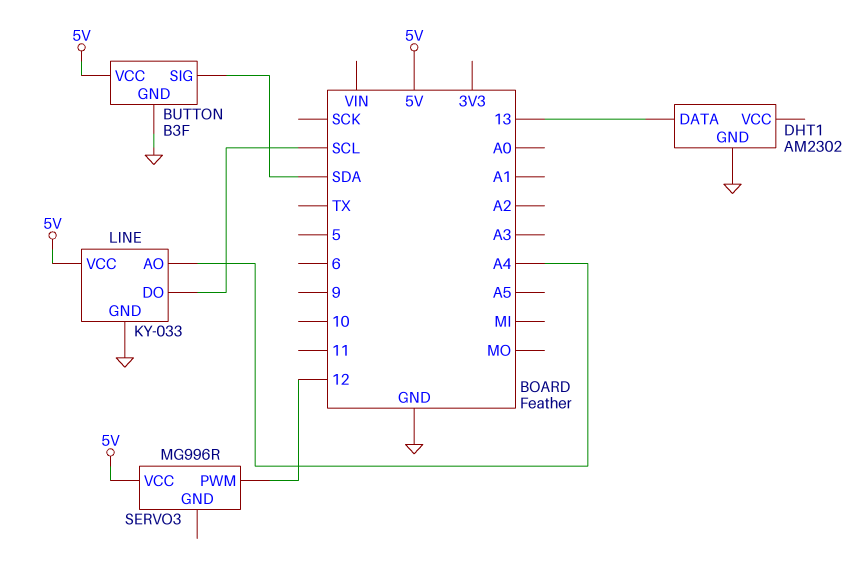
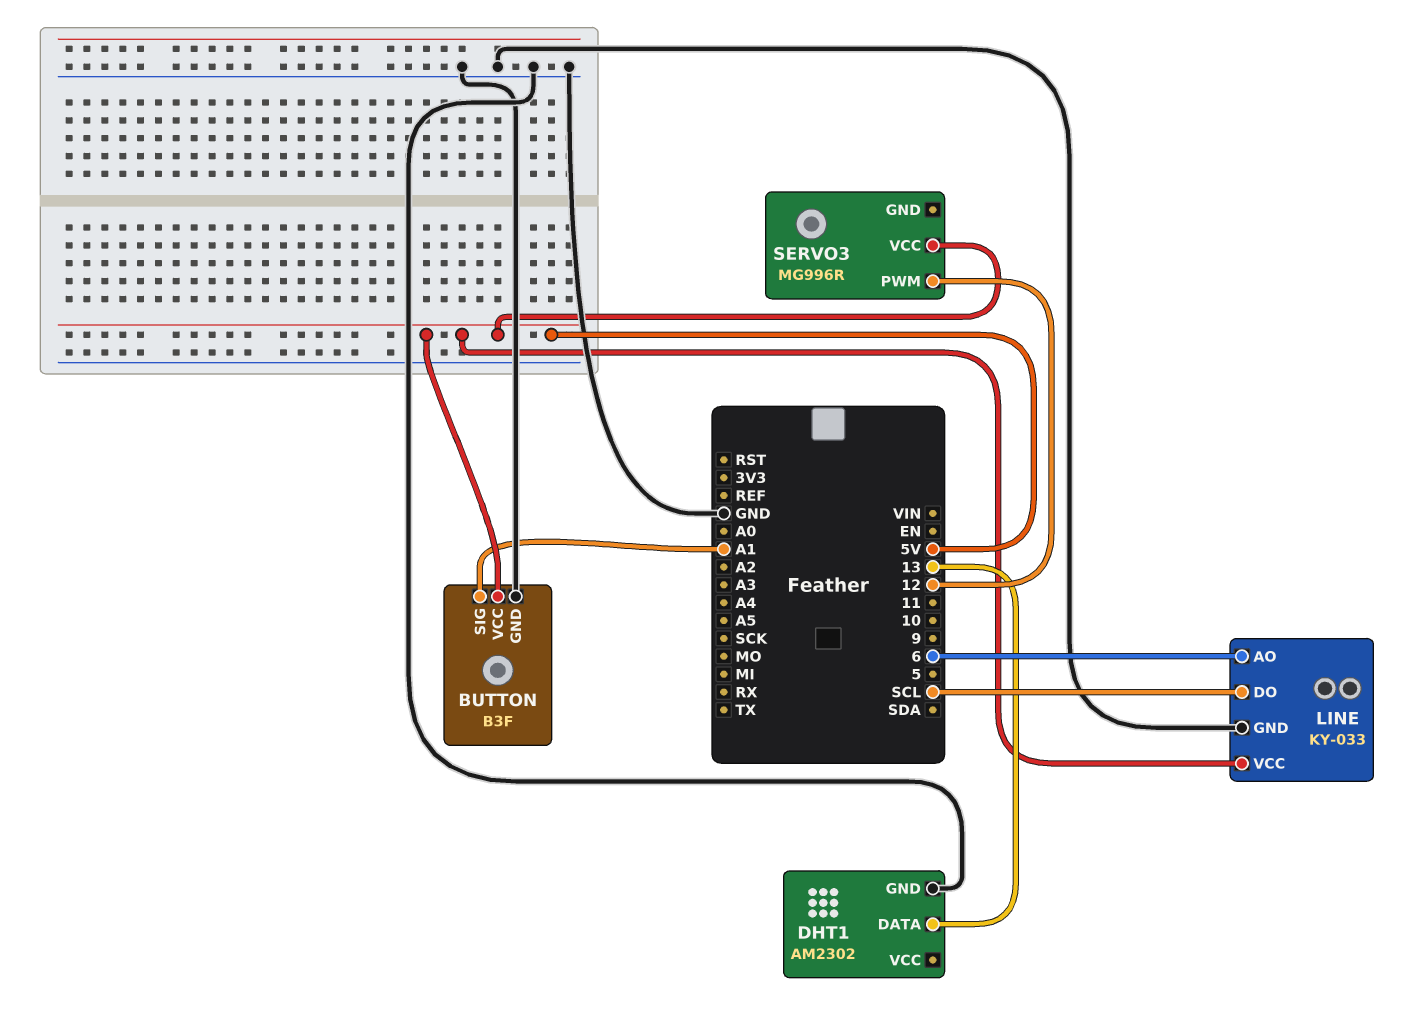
BUTTON pin SIG: SDA -> A1
LINE pin AO: A4 -> 6

